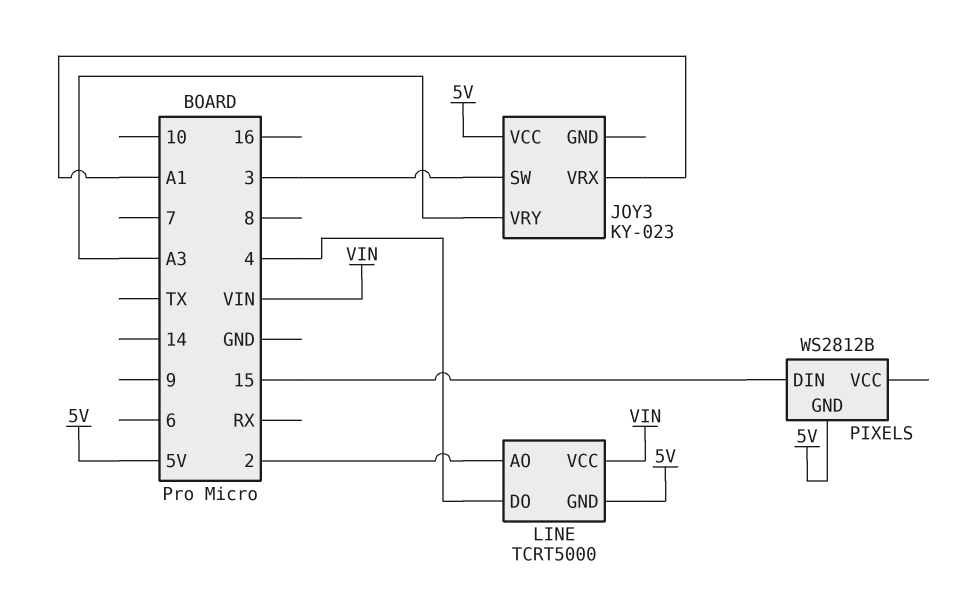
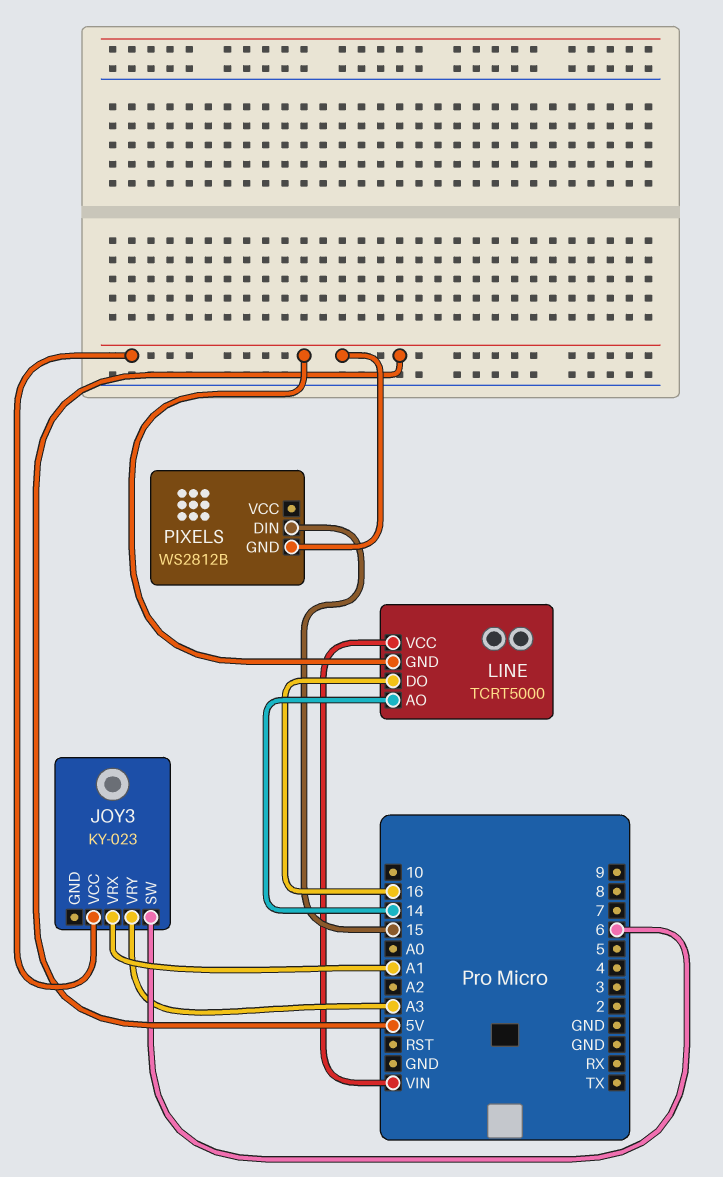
JOY3 pin SW: 3 -> 6
LINE pin AO: 2 -> 14
LINE pin DO: 4 -> 16

